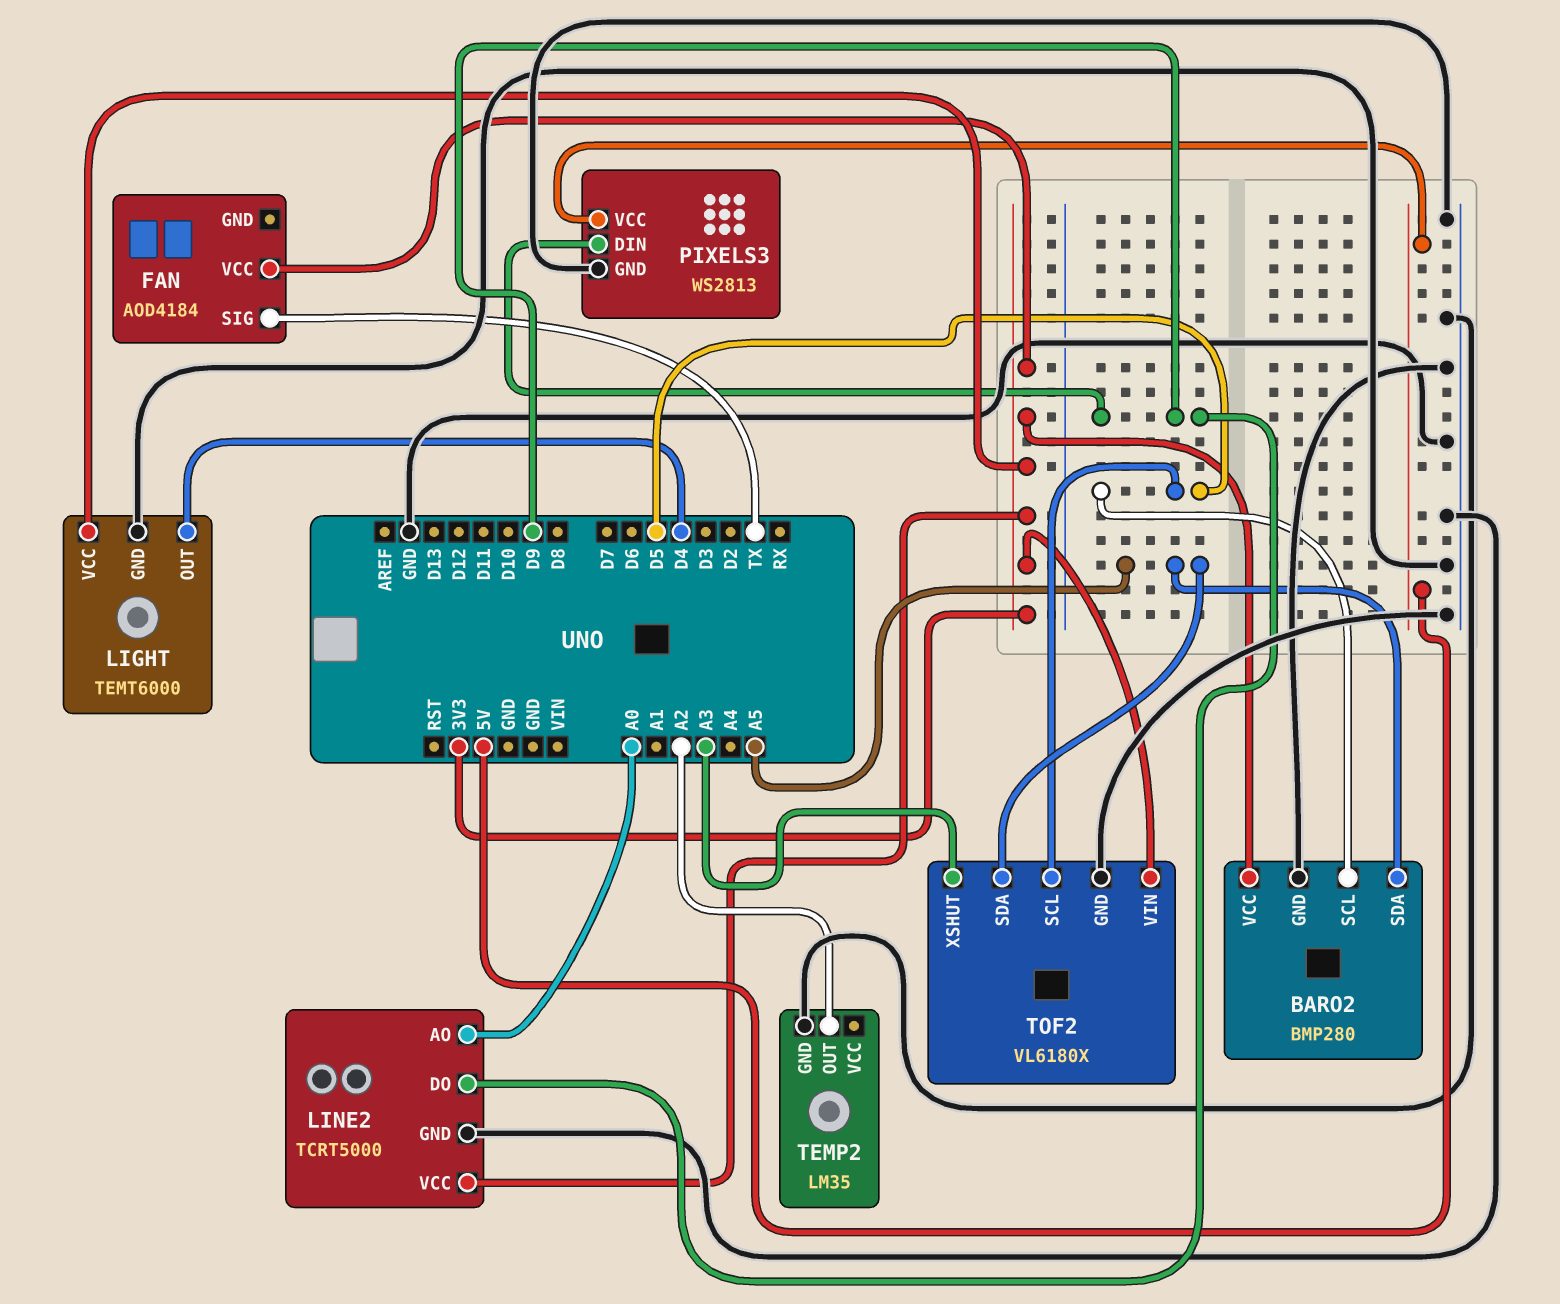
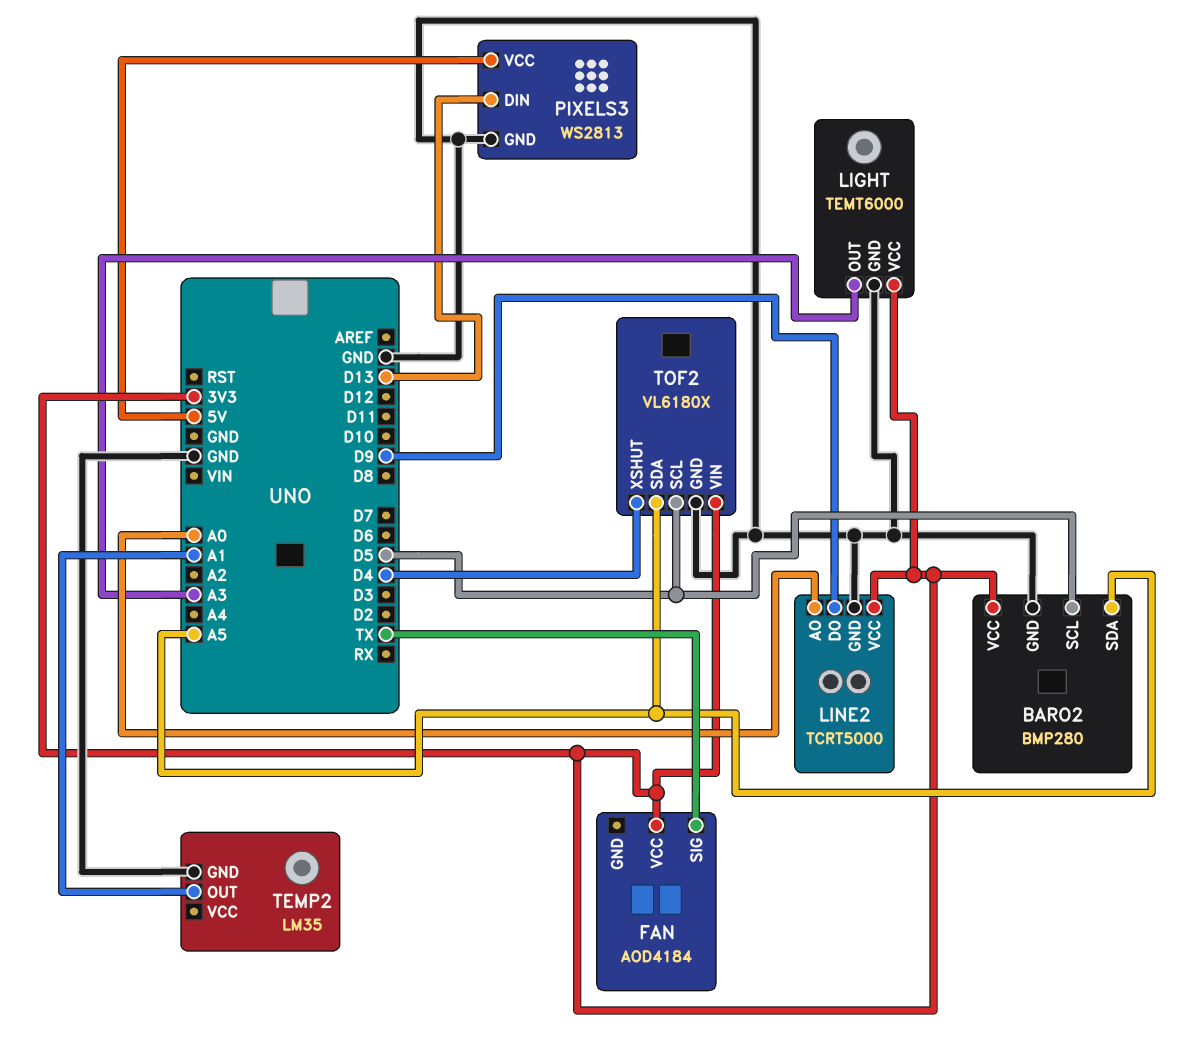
LIGHT pin OUT: D4 -> A3
PIXELS3 pin DIN: D9 -> D13
TEMP2 pin OUT: A2 -> A1
TOF2 pin XSHUT: A3 -> D4

